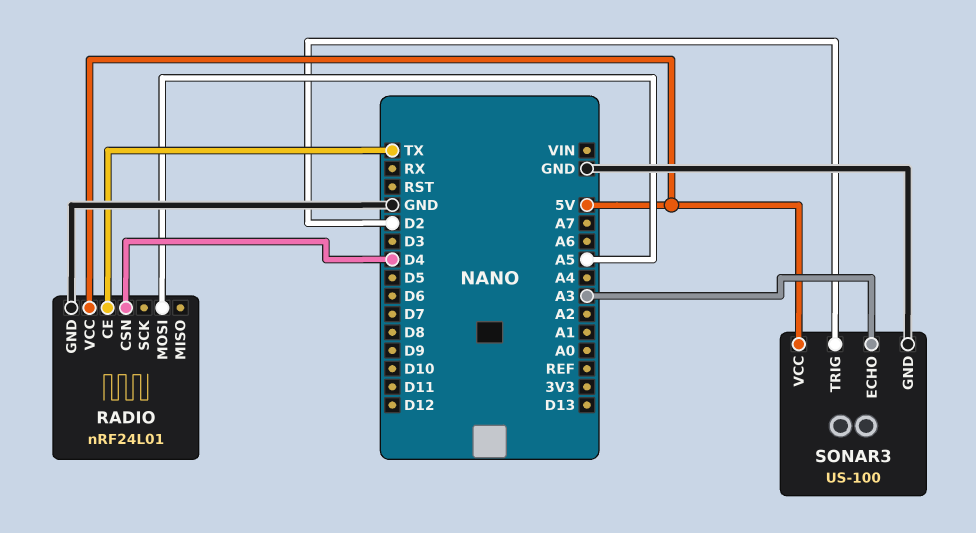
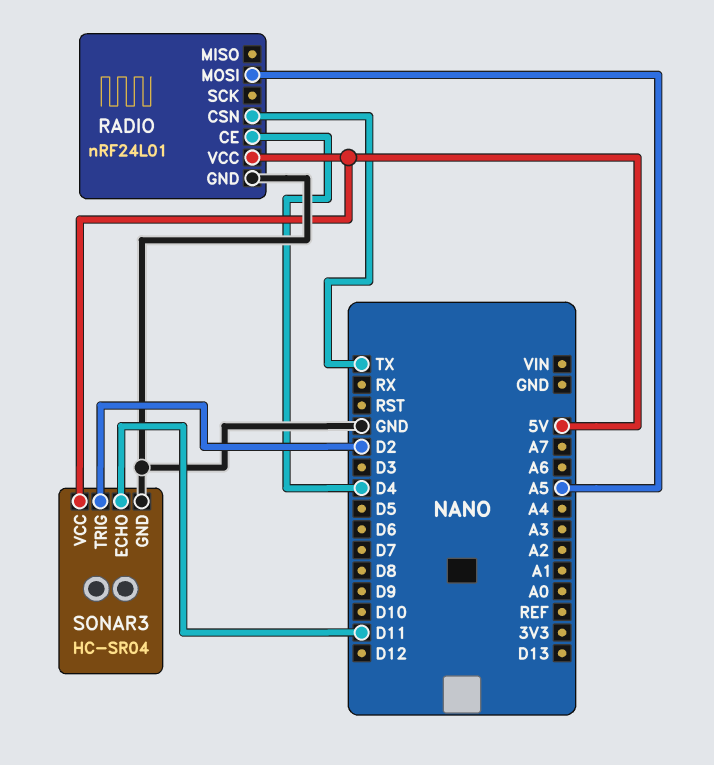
RADIO pin CE: TX -> D4
RADIO pin CSN: D4 -> TX
SONAR3: US-100 -> HC-SR04
SONAR3 pin ECHO: A3 -> D11

